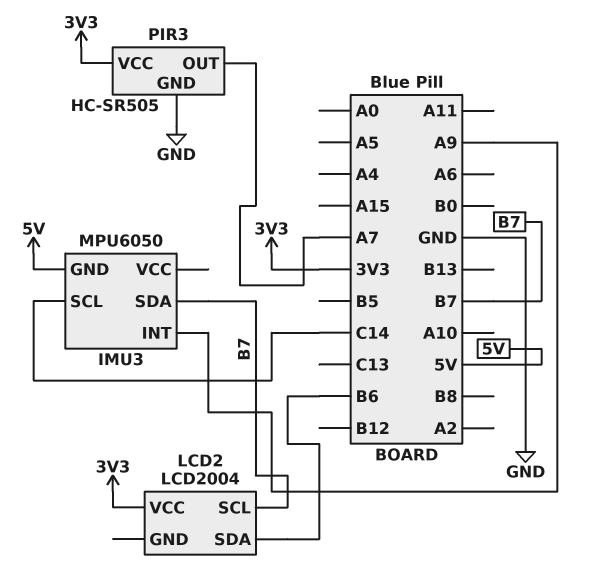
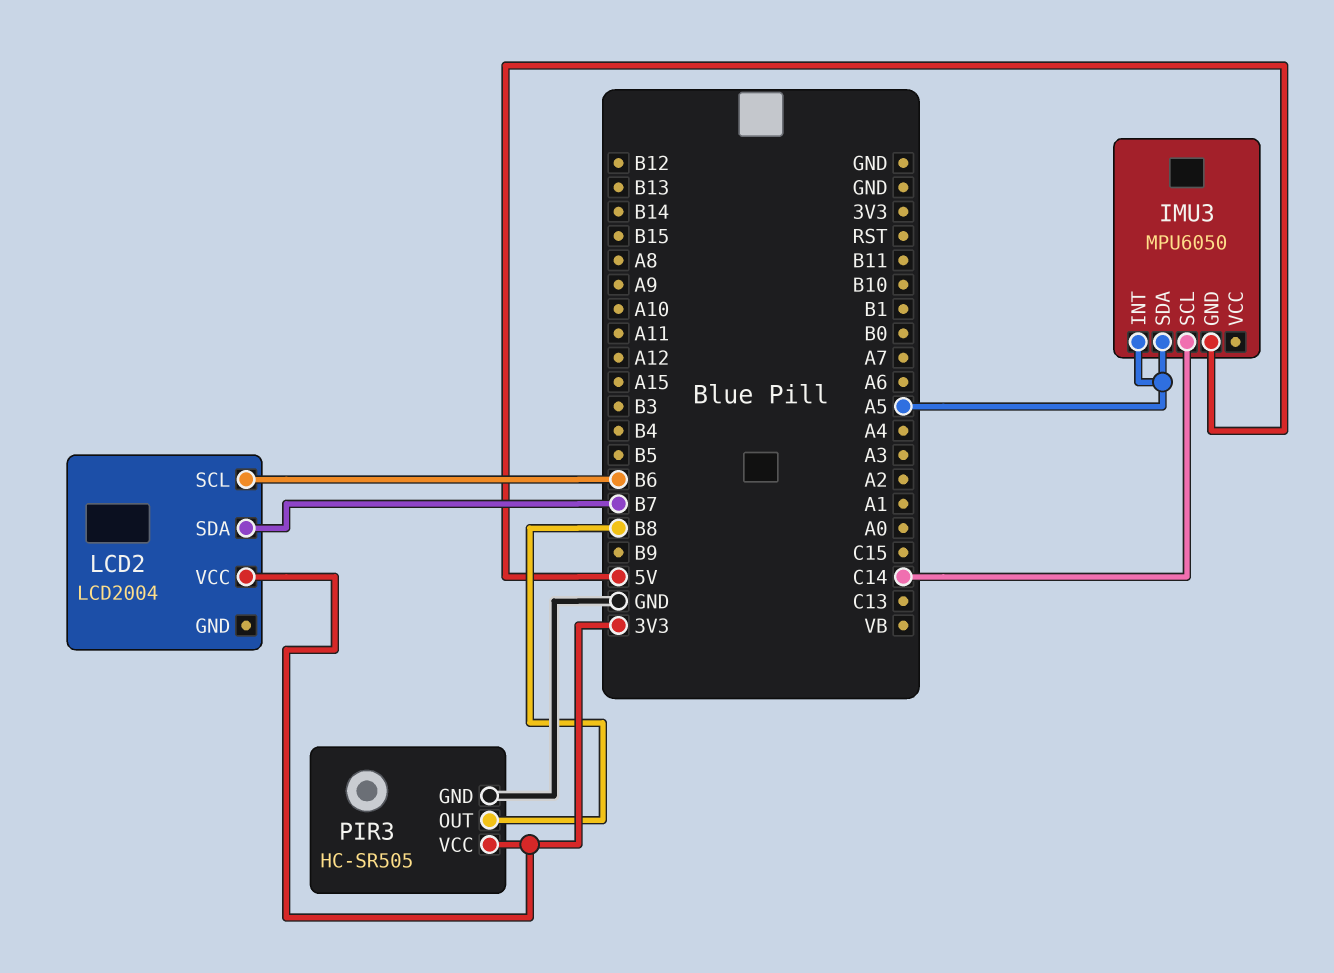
IMU3 pin INT: A9 -> A5
IMU3 pin SDA: B7 -> A5
LCD2 pin SCL: B7 -> B6
LCD2 pin SDA: B6 -> B7
PIR3 pin OUT: A7 -> B8

